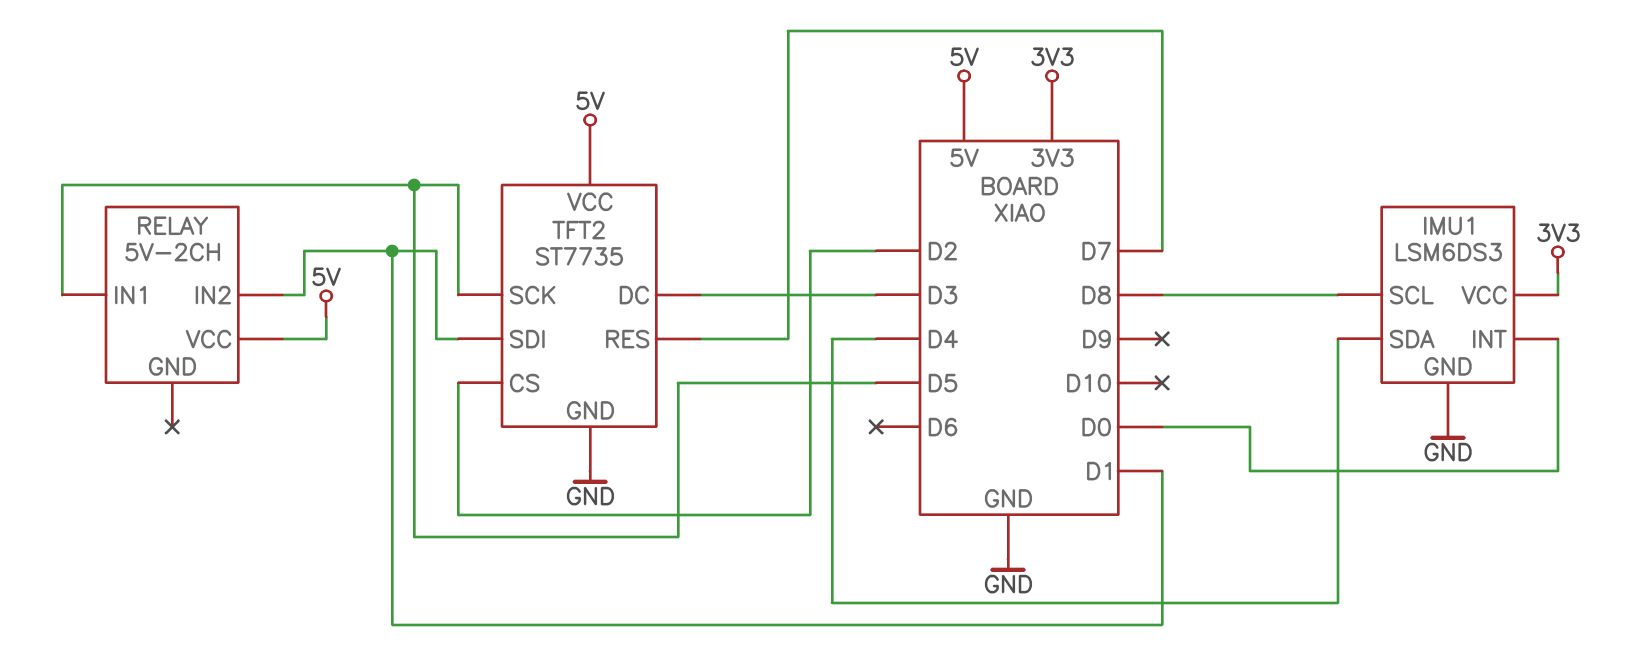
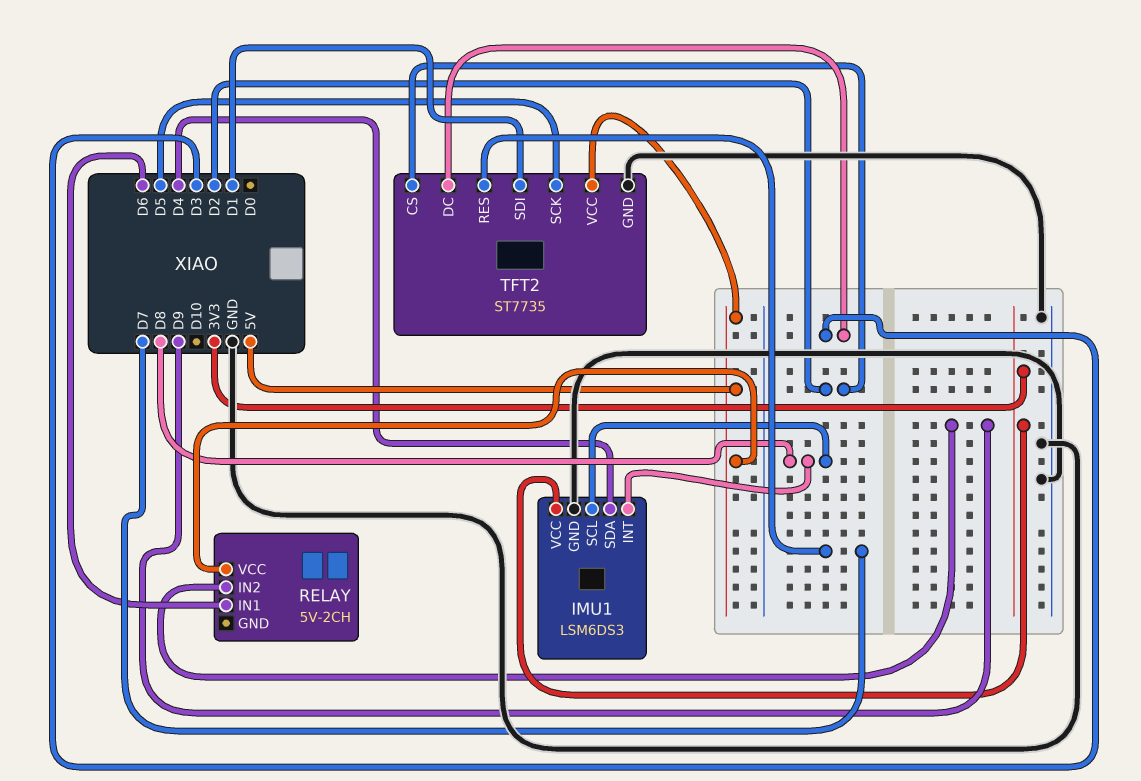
IMU1 pin INT: D0 -> D8
RELAY pin IN1: D5 -> D6
RELAY pin IN2: D1 -> D9

